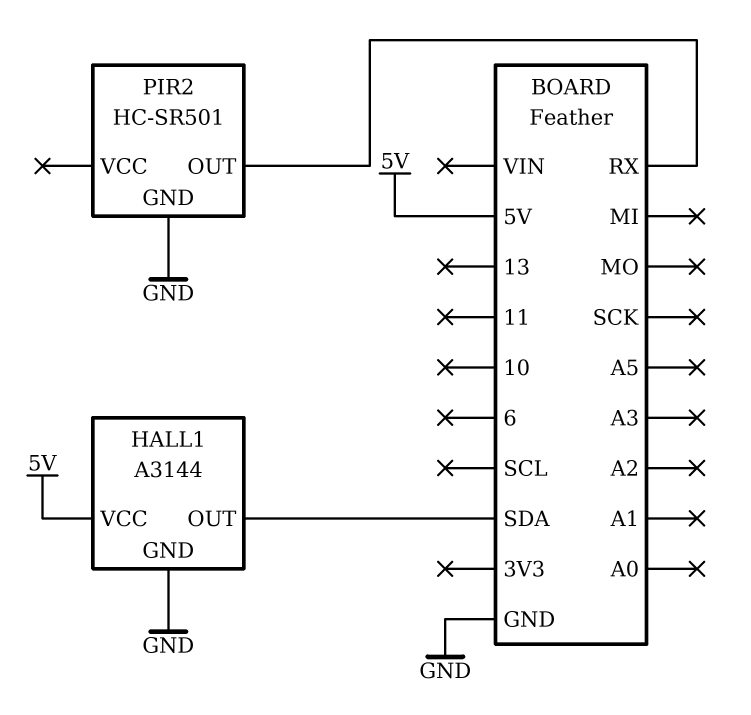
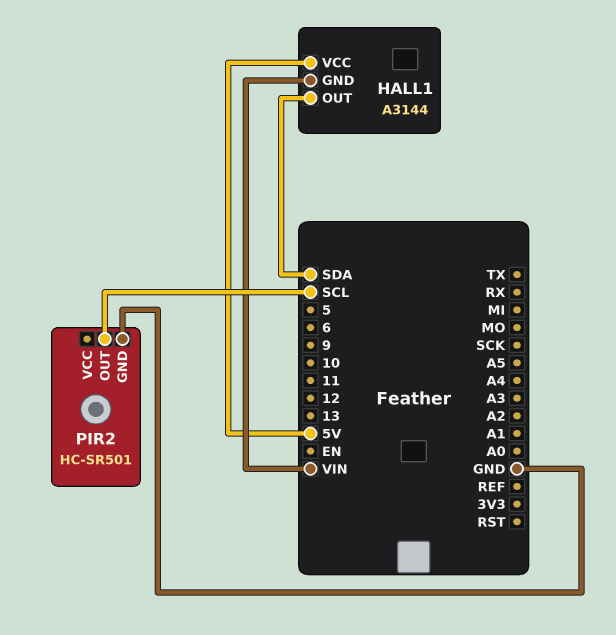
HALL1 pin GND: GND -> VIN
PIR2 pin OUT: RX -> SCL

